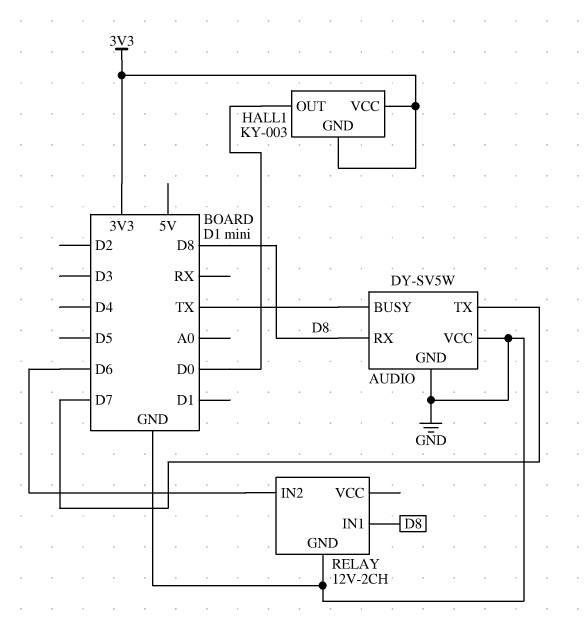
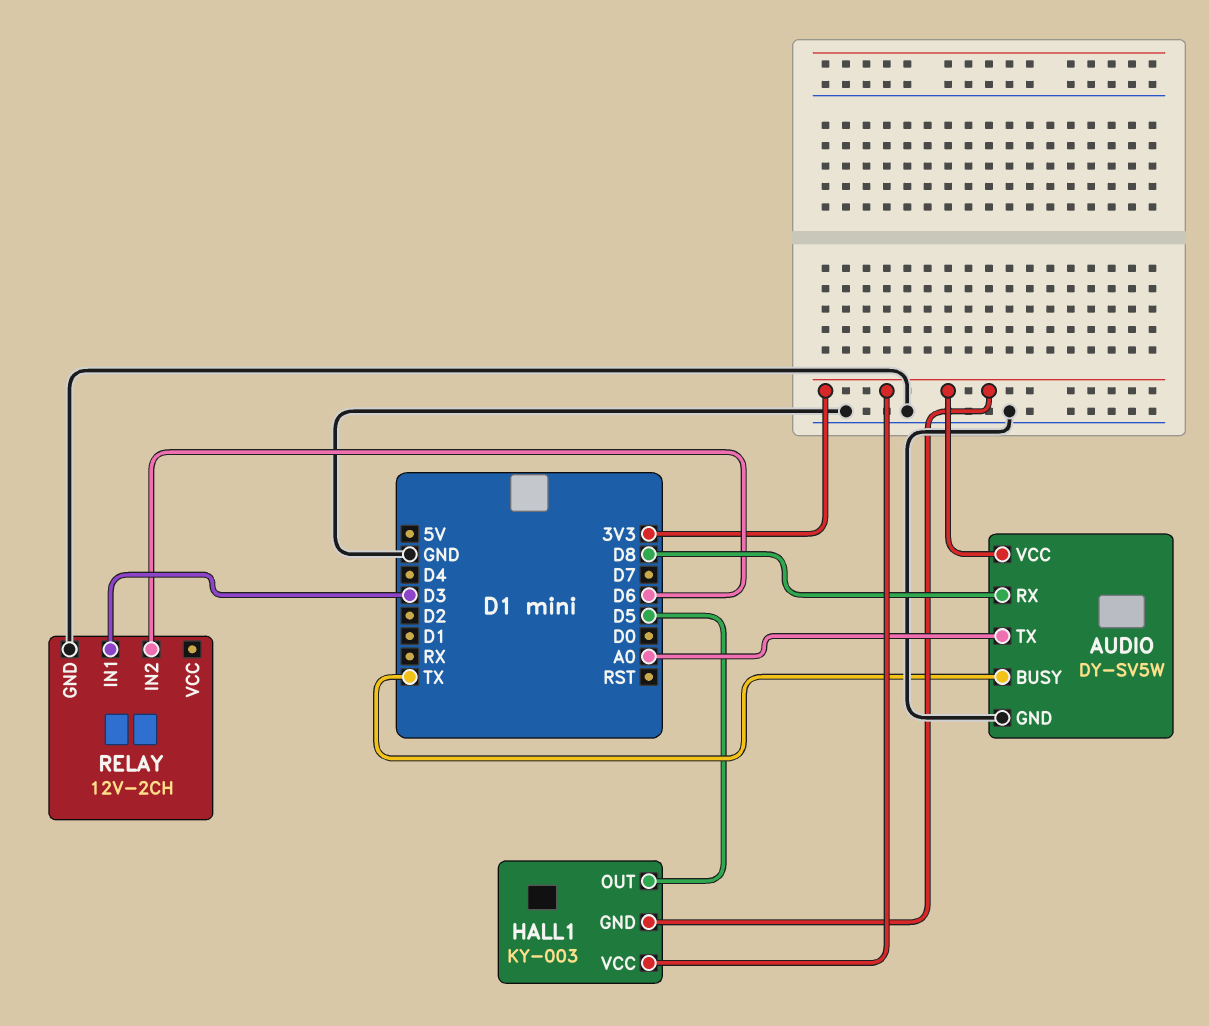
AUDIO pin TX: D7 -> A0
AUDIO pin VCC: GND -> 3V3
HALL1 pin OUT: D0 -> D5
RELAY pin IN1: D8 -> D3

